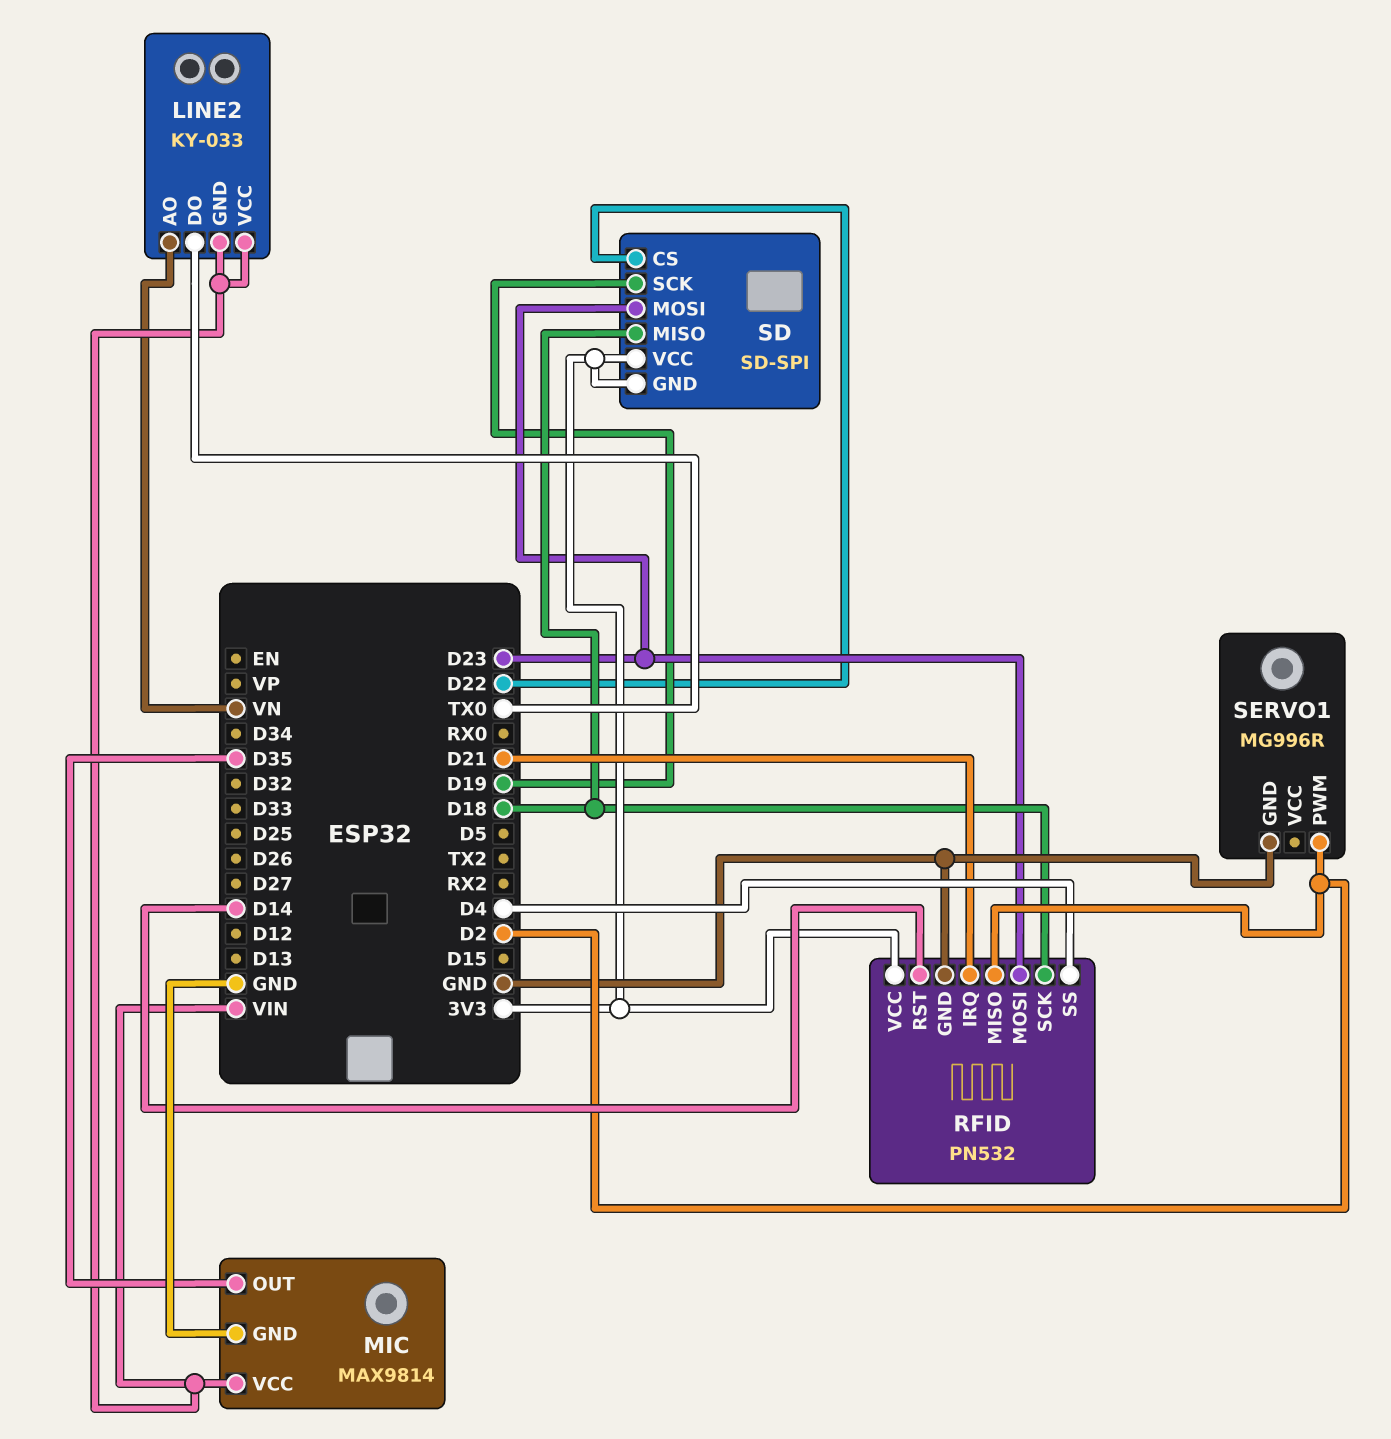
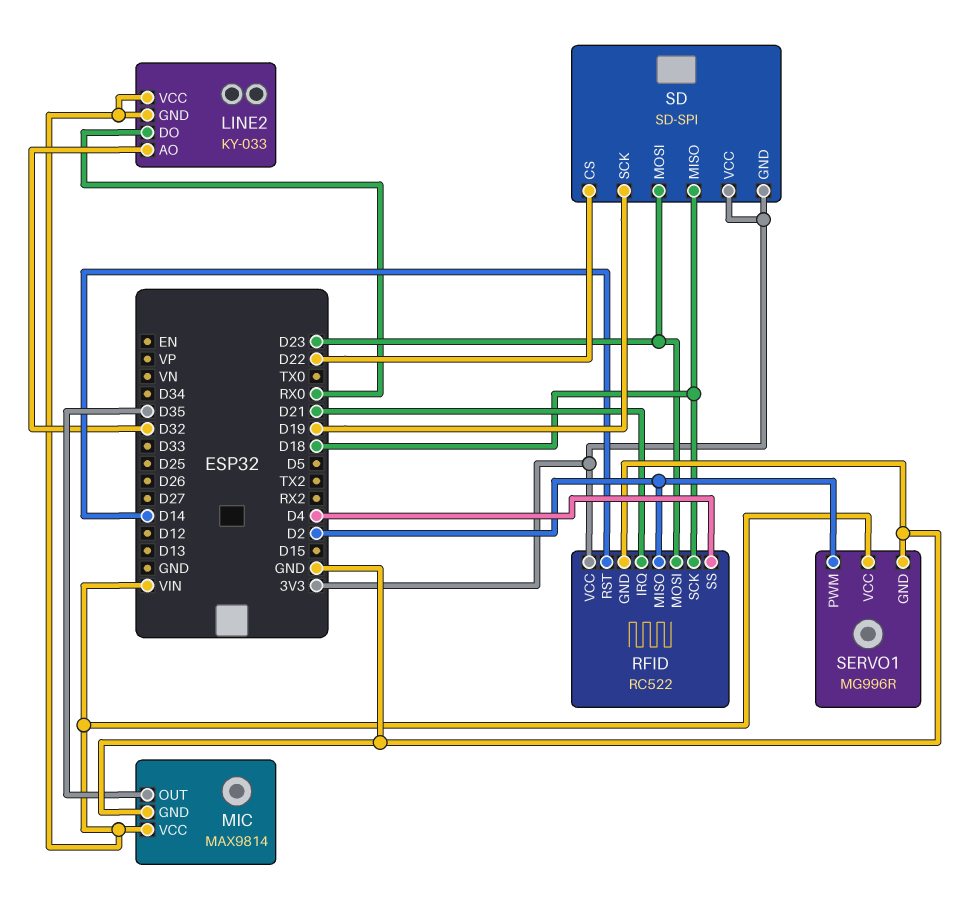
LINE2 pin AO: VN -> D32
LINE2 pin DO: TX0 -> RX0
RFID: PN532 -> RC522
SERVO1 pin VCC: none -> VIN

